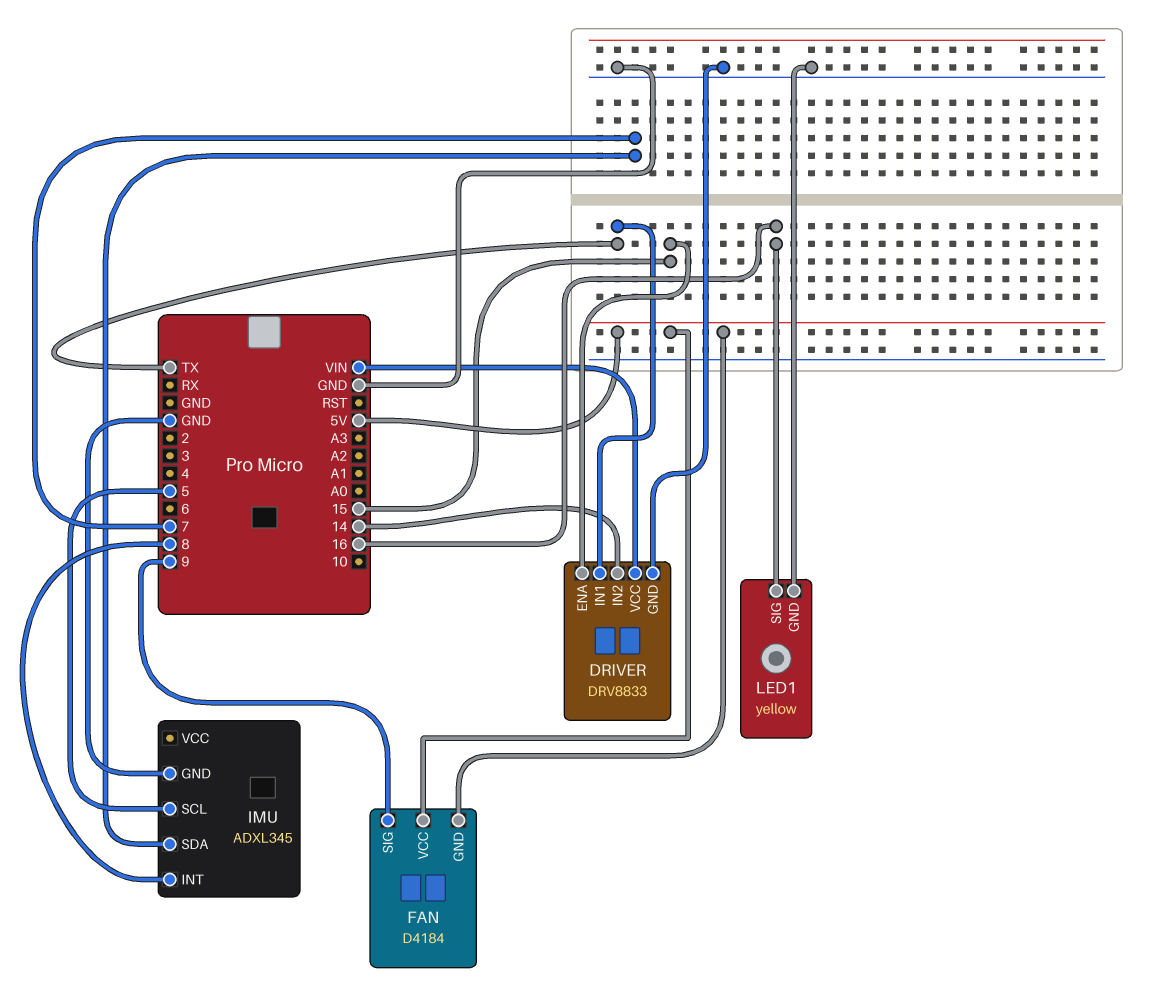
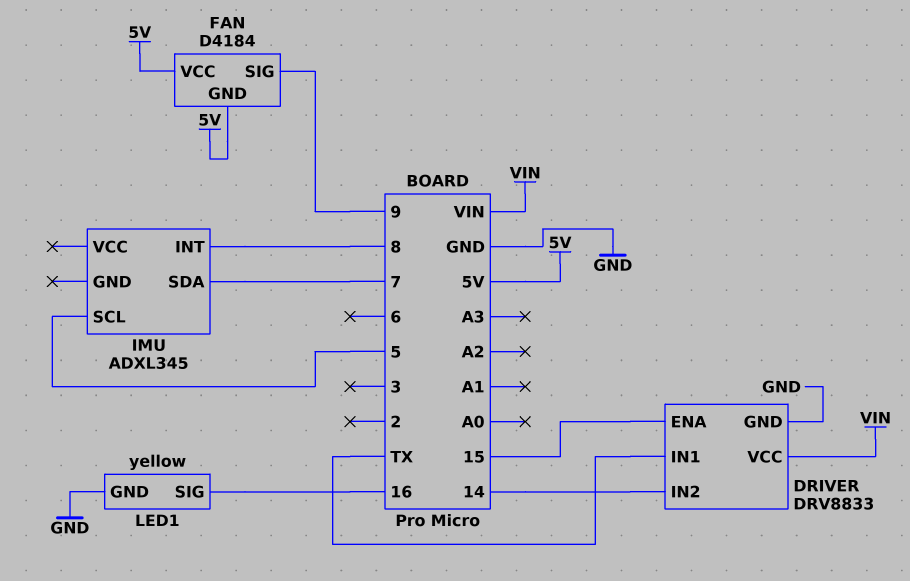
IMU pin GND: GND -> none

